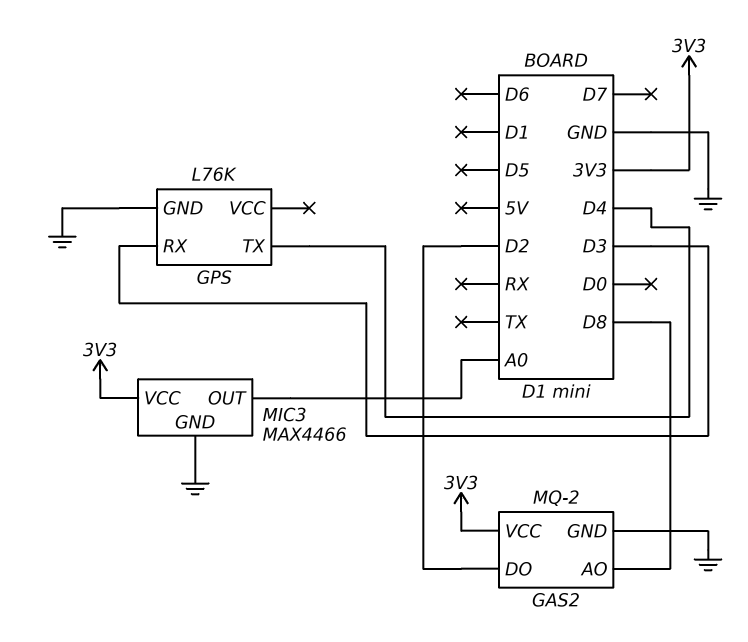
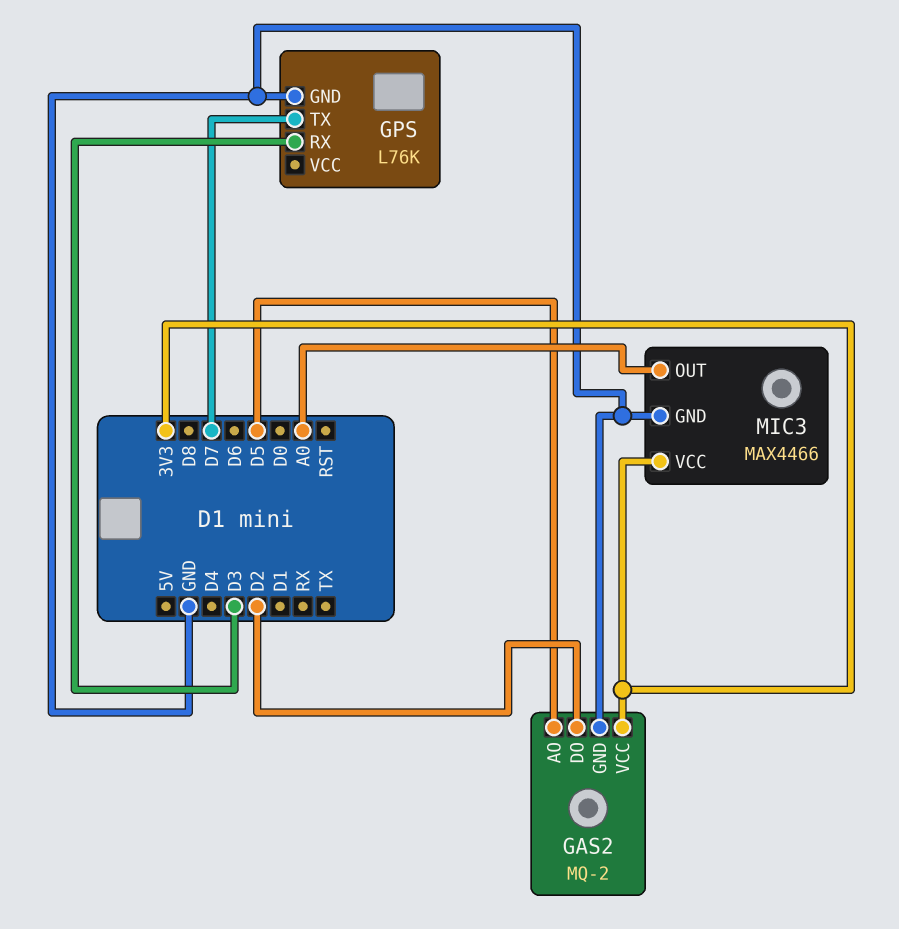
GAS2 pin AO: D8 -> D5
GPS pin TX: D4 -> D7

